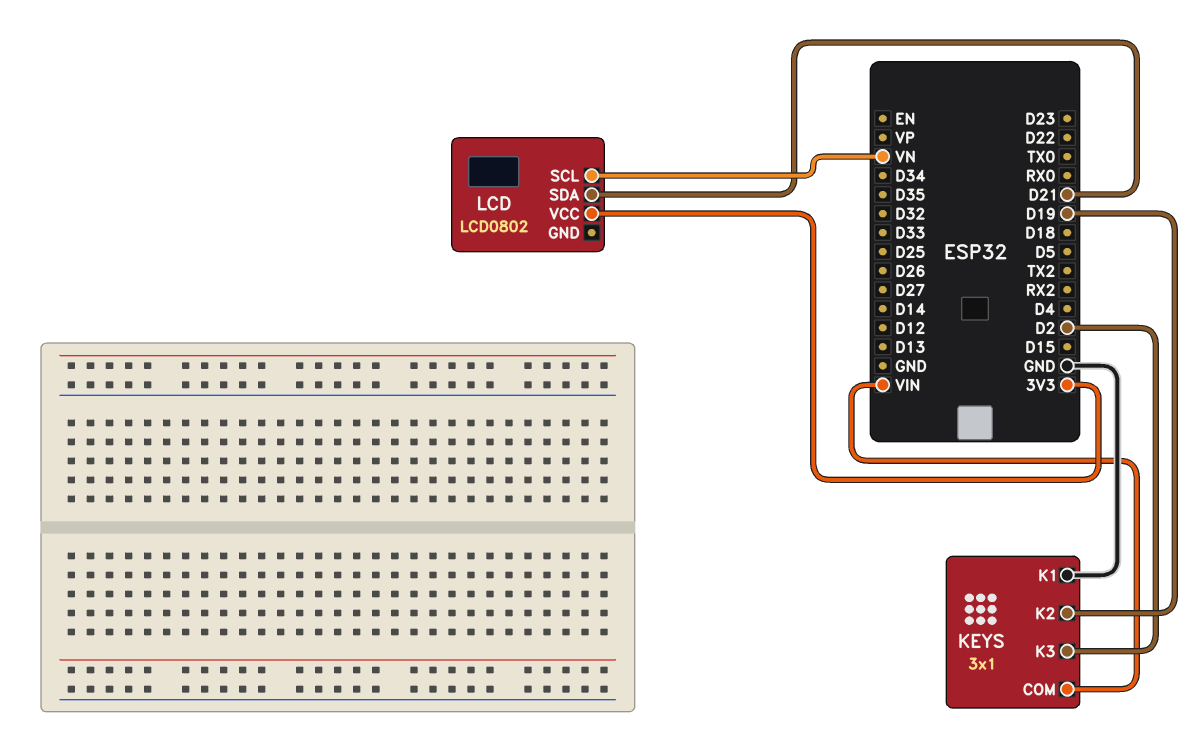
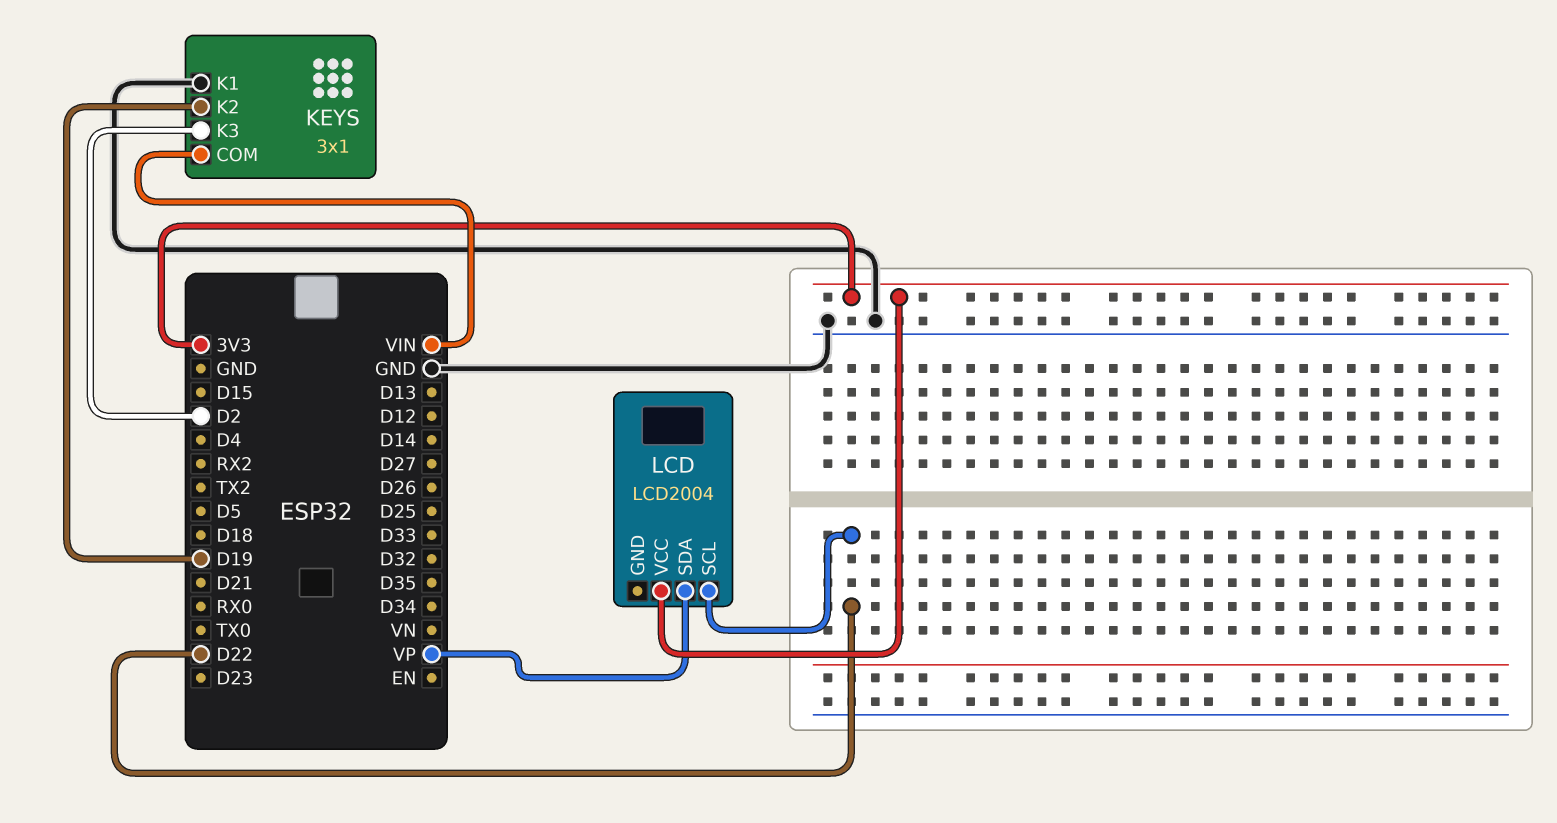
LCD: LCD0802 -> LCD2004
LCD pin SCL: VN -> D22
LCD pin SDA: D21 -> VP

